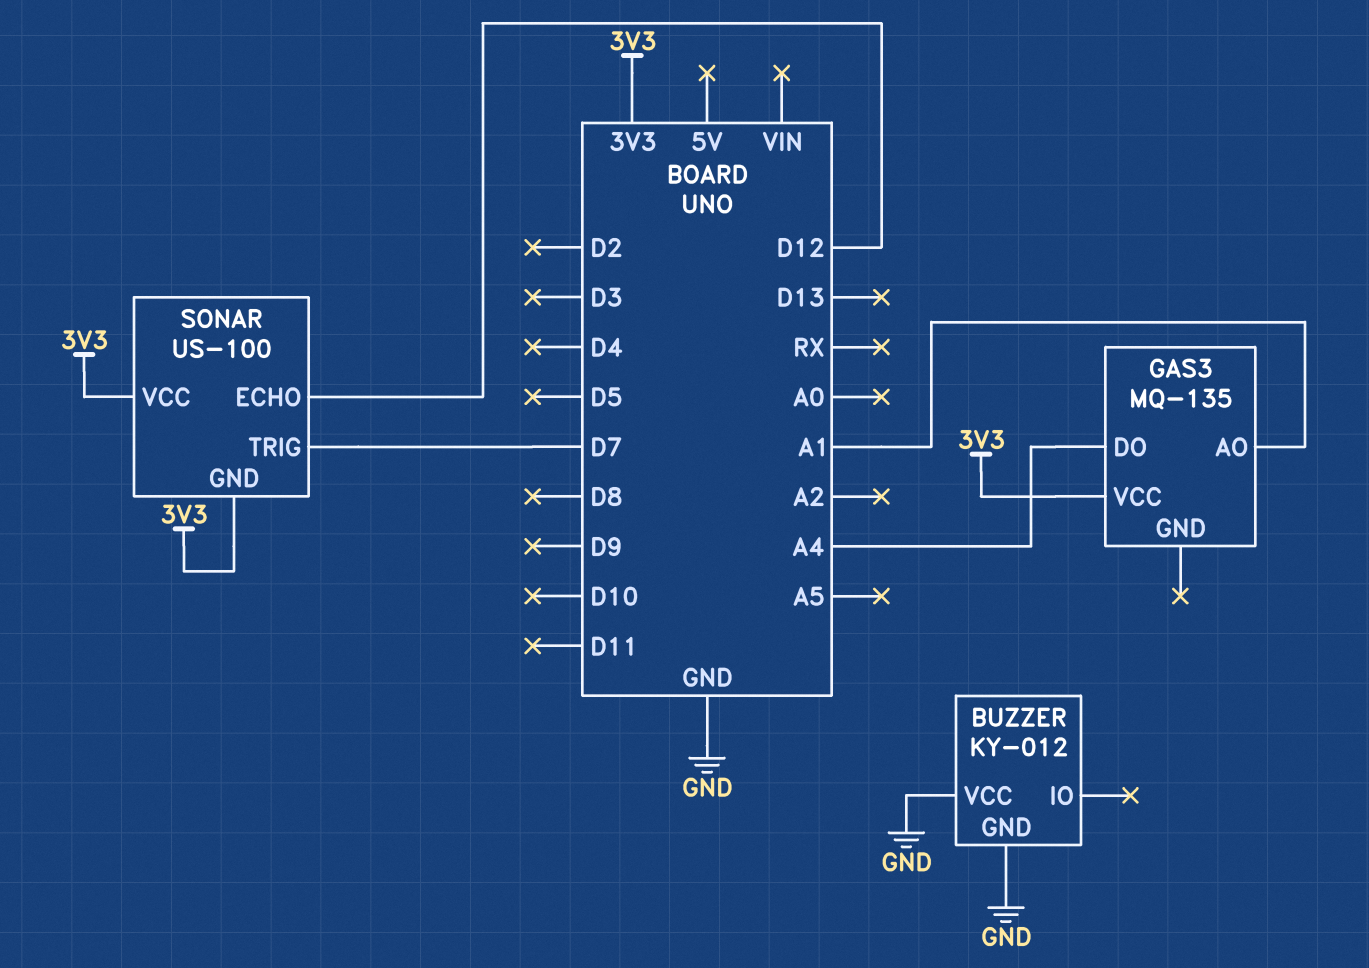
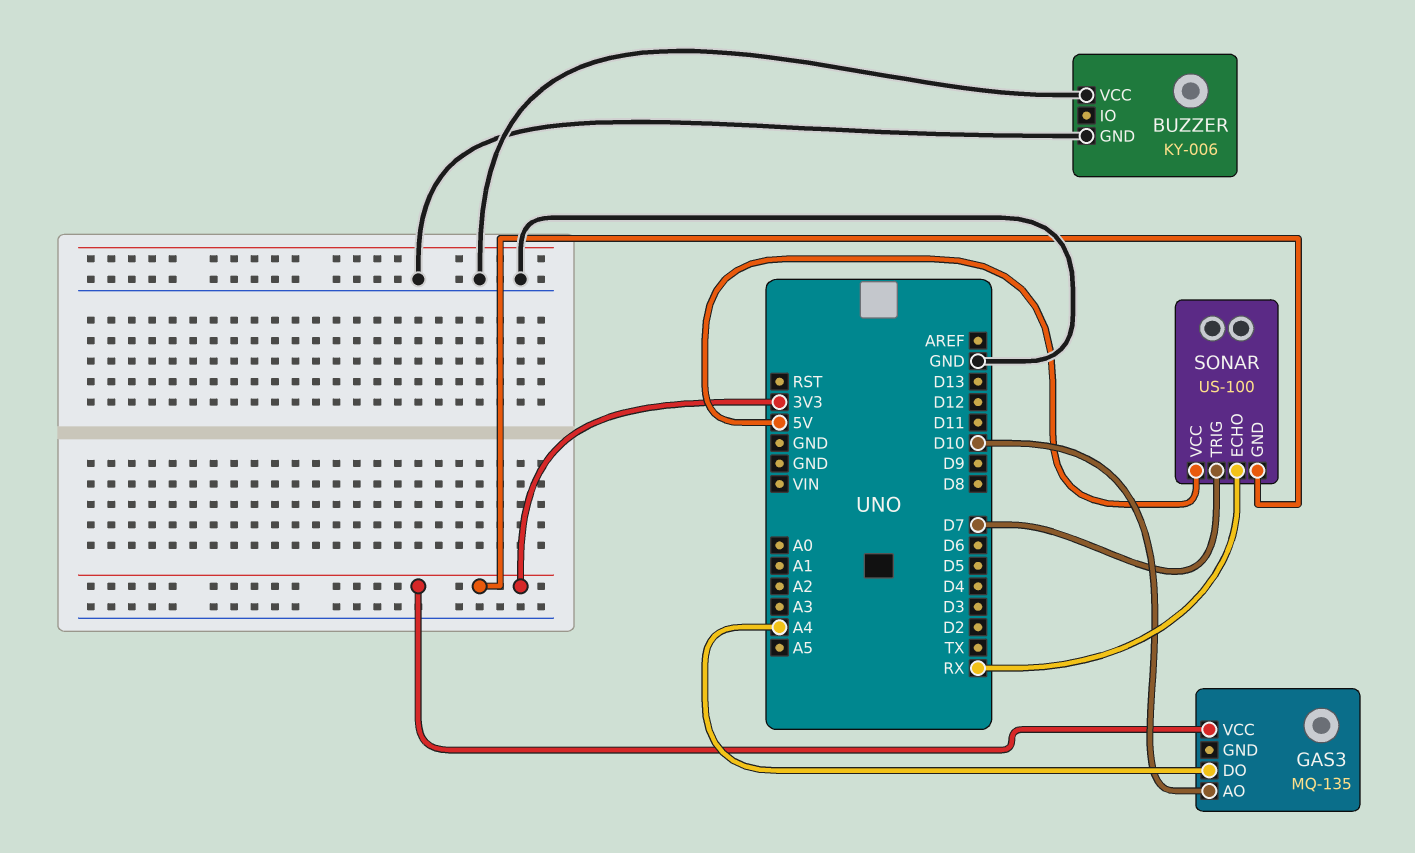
BUZZER: KY-012 -> KY-006
GAS3 pin AO: A1 -> D10
SONAR pin ECHO: D12 -> RX
SONAR pin VCC: 3V3 -> 5V

